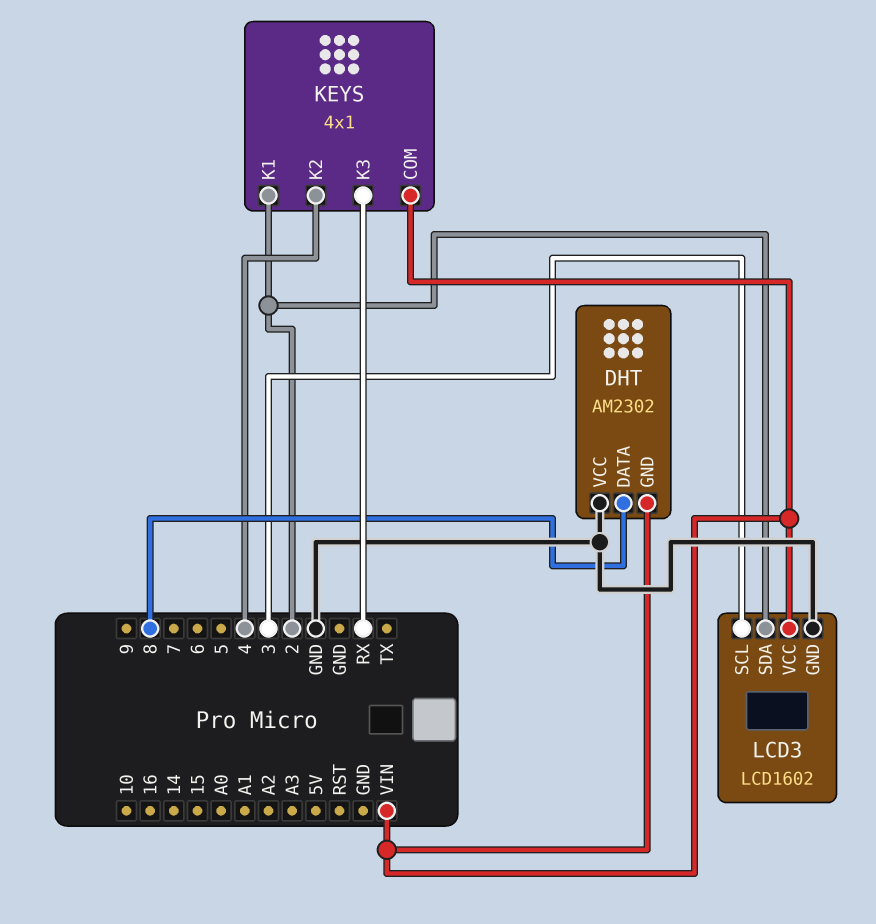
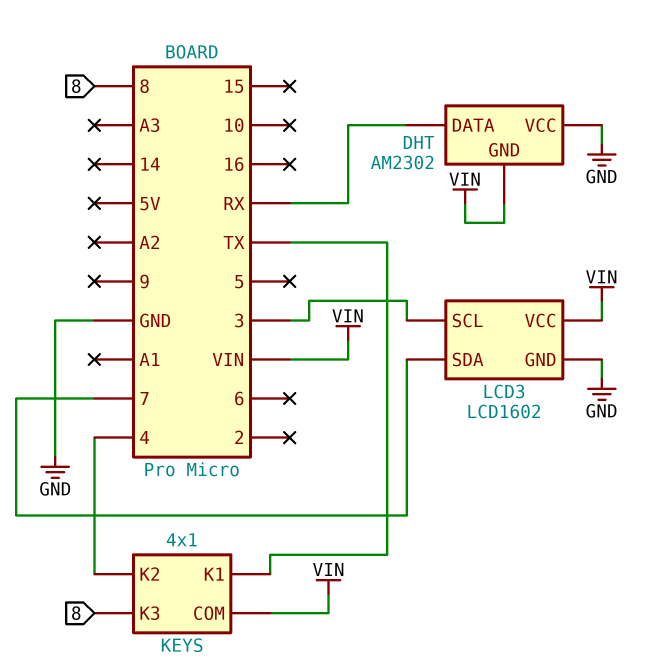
DHT pin DATA: 8 -> RX
KEYS pin K1: 2 -> TX
KEYS pin K3: RX -> 8
LCD3 pin SDA: 2 -> 7

